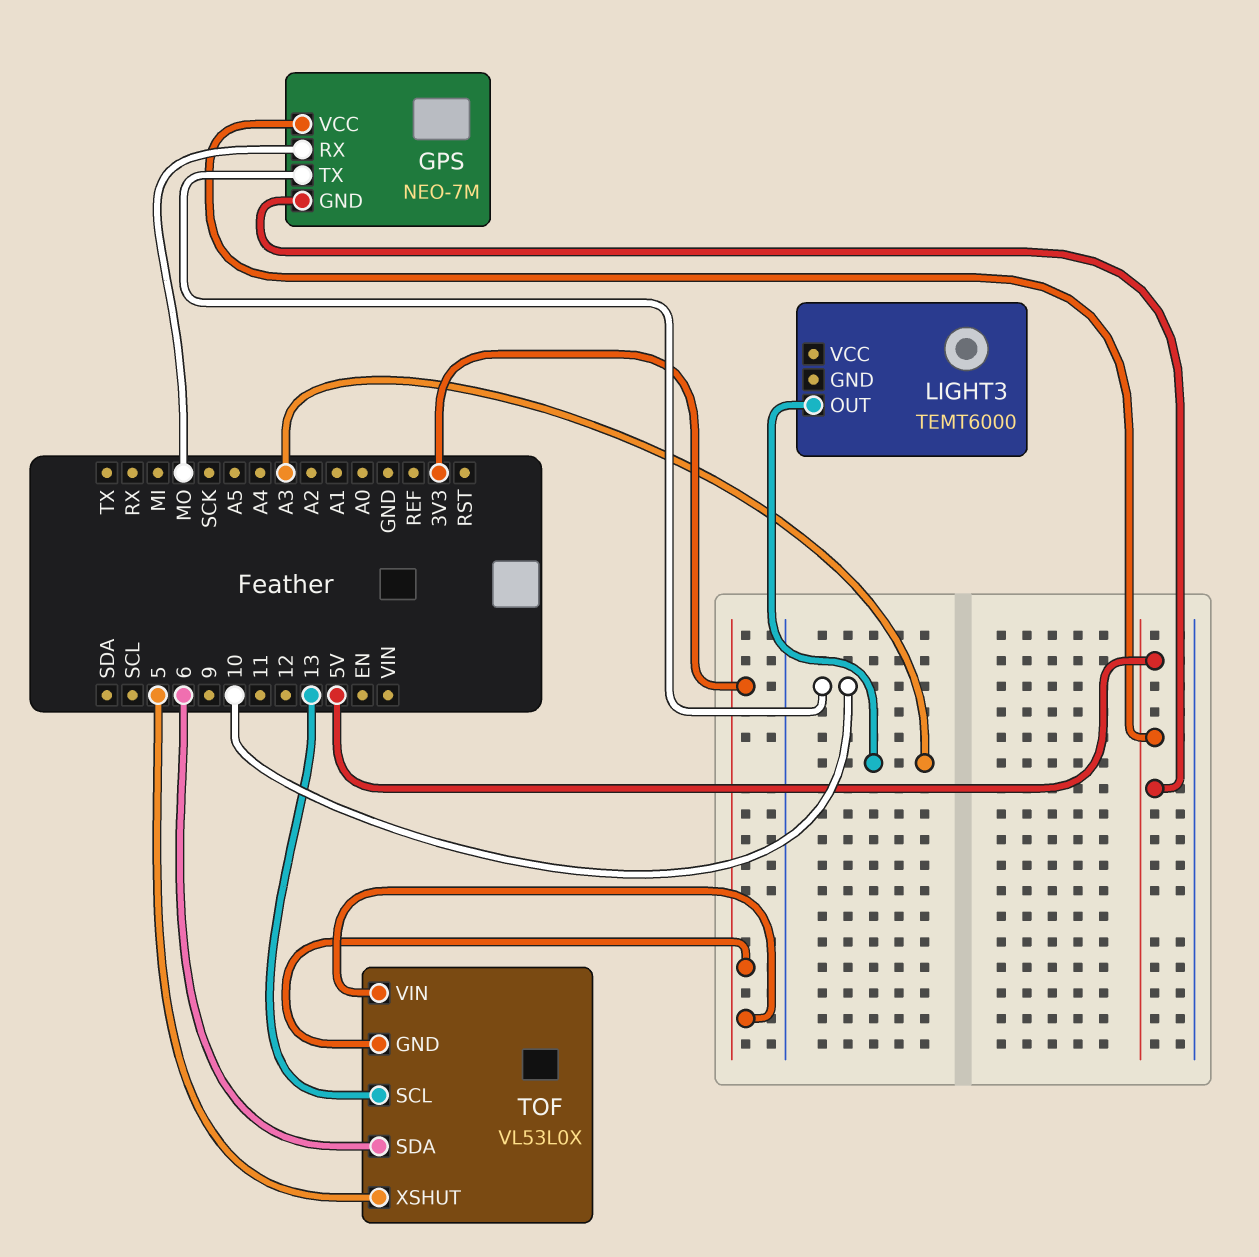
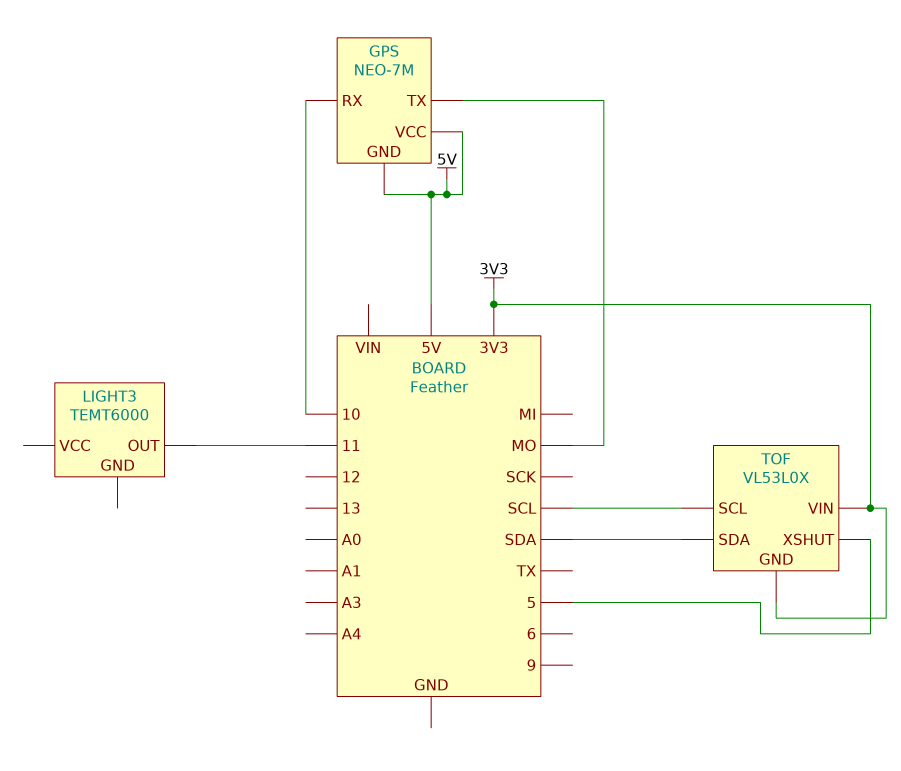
GPS pin RX: MO -> 10
GPS pin TX: 10 -> MO
LIGHT3 pin OUT: A3 -> 11
TOF pin SCL: 13 -> SCL
TOF pin SDA: 6 -> SDA

